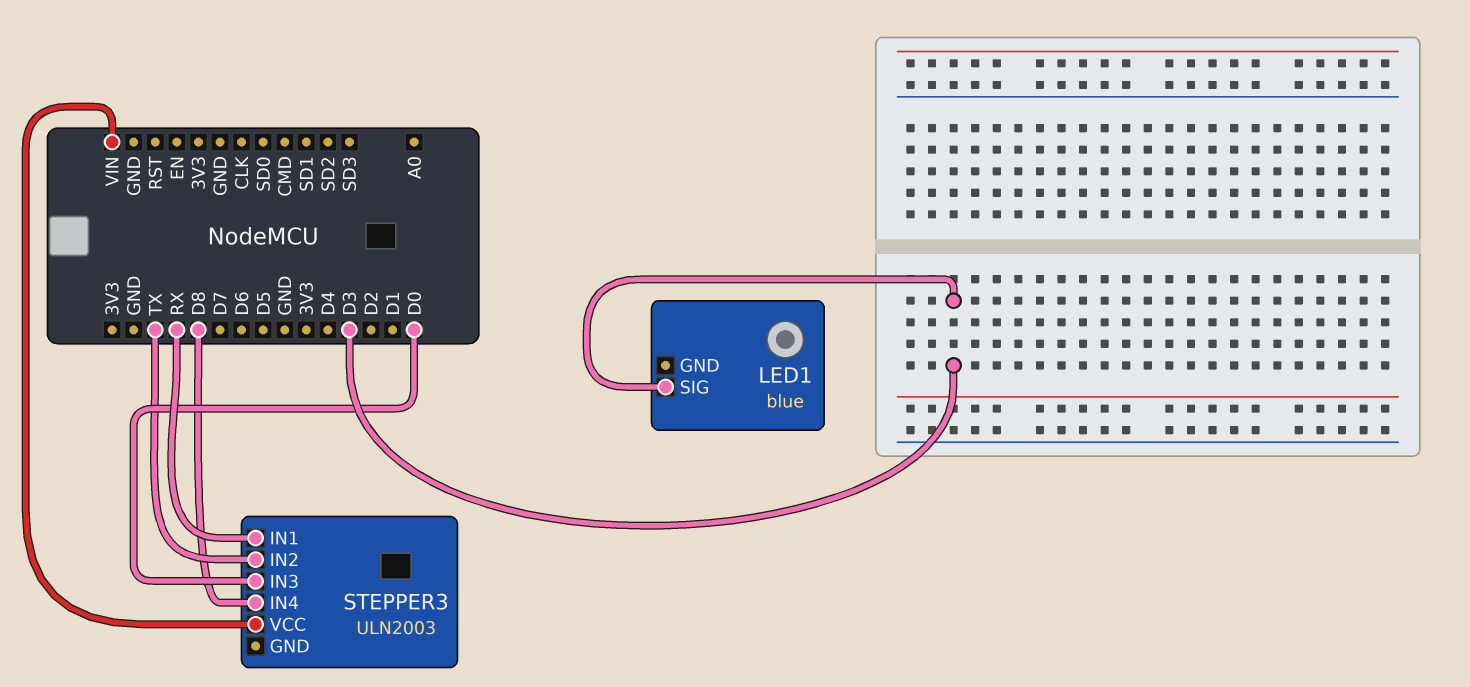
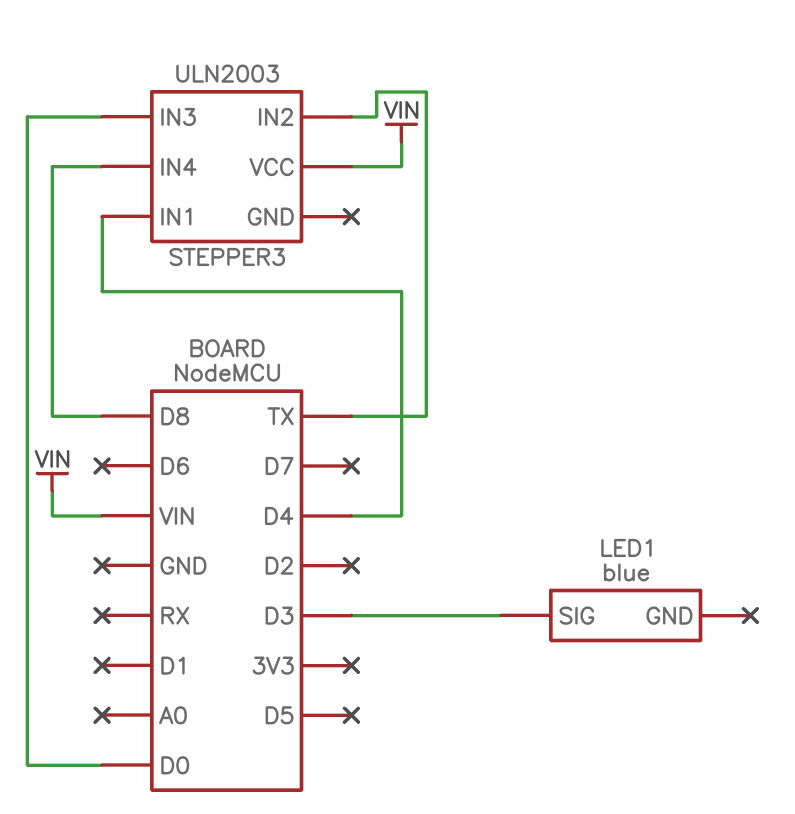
STEPPER3 pin IN1: RX -> D4

